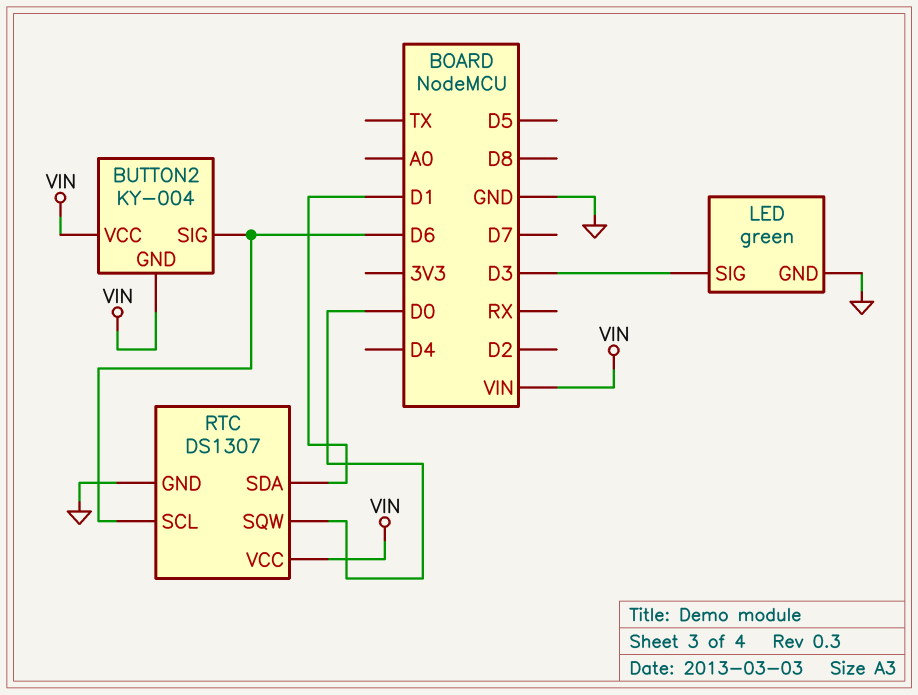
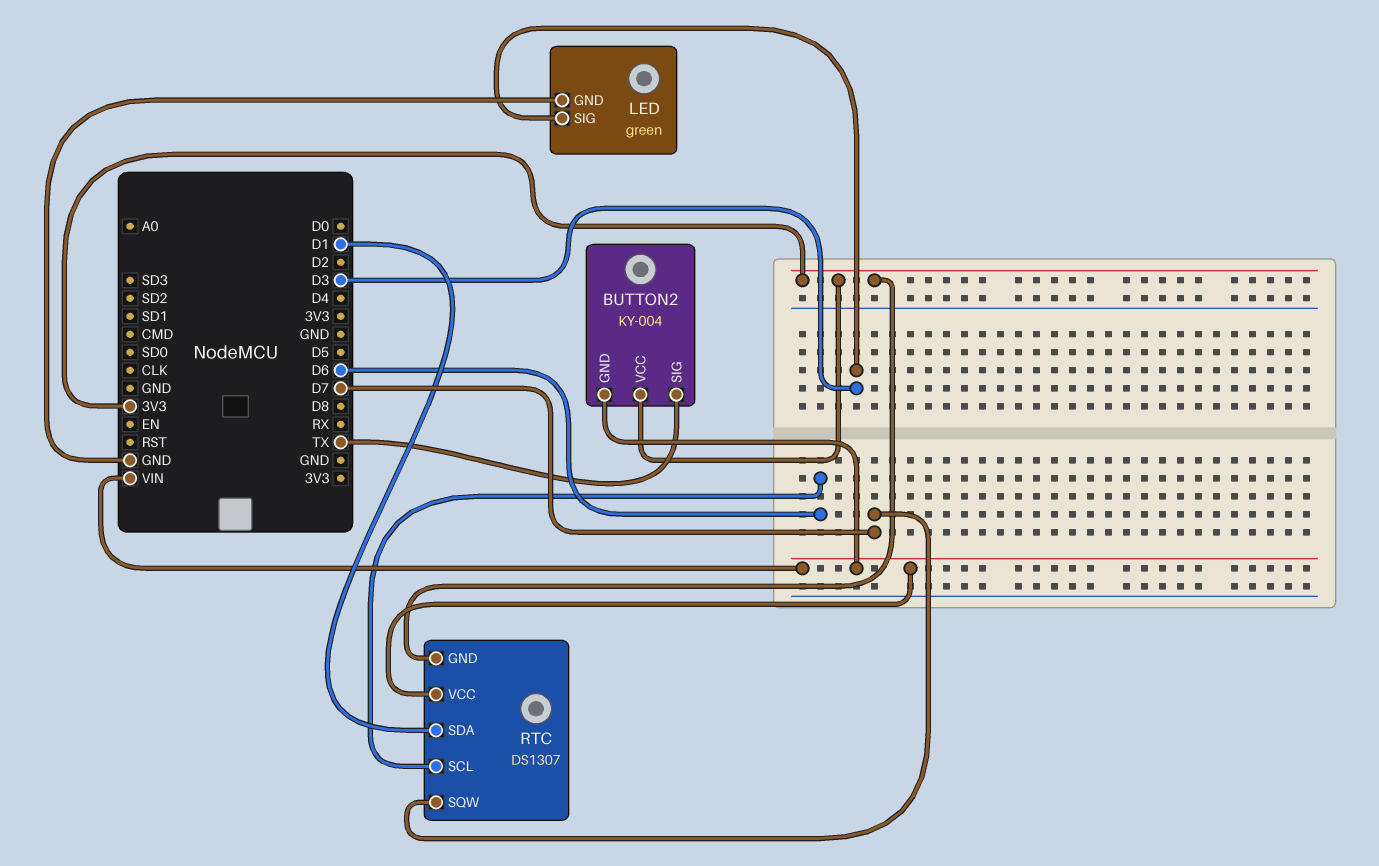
BUTTON2 pin SIG: D6 -> TX
BUTTON2 pin VCC: VIN -> 3V3
RTC pin GND: GND -> 3V3
RTC pin SQW: D0 -> D7

